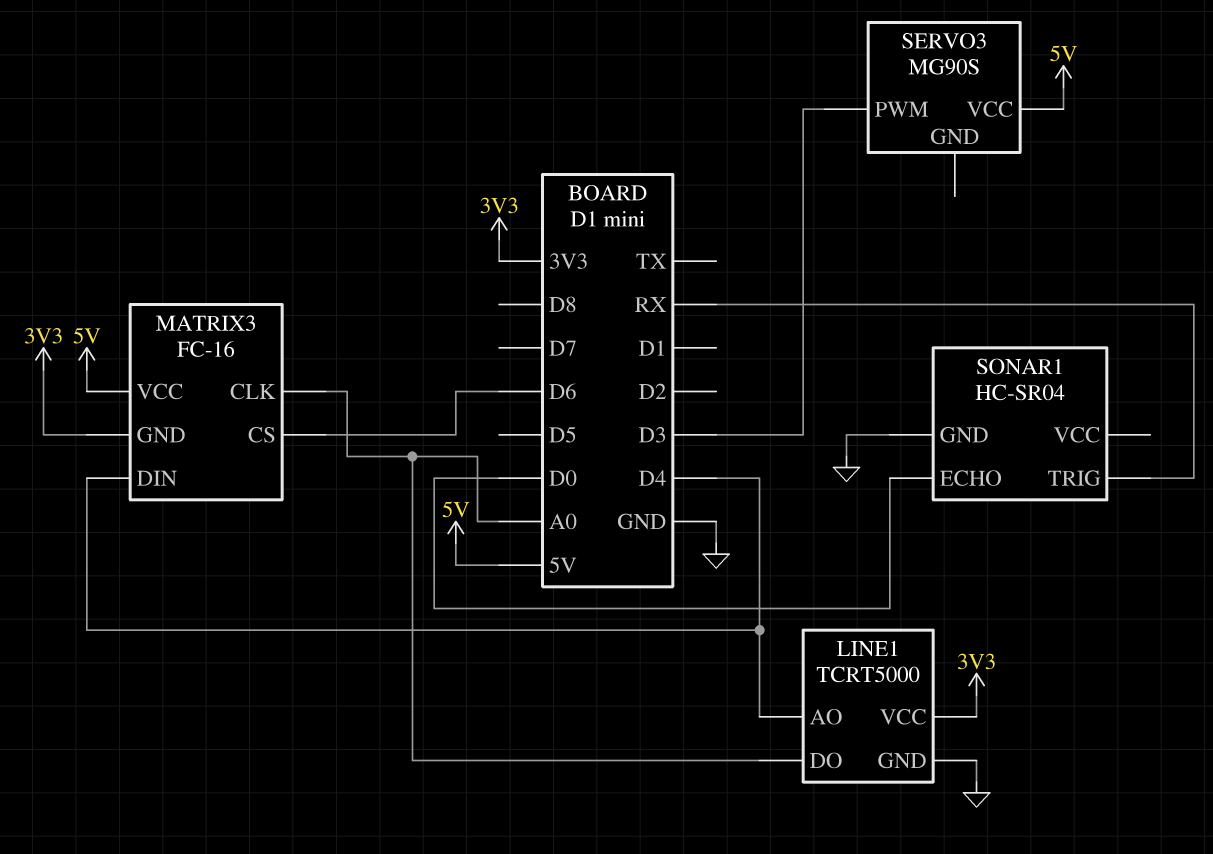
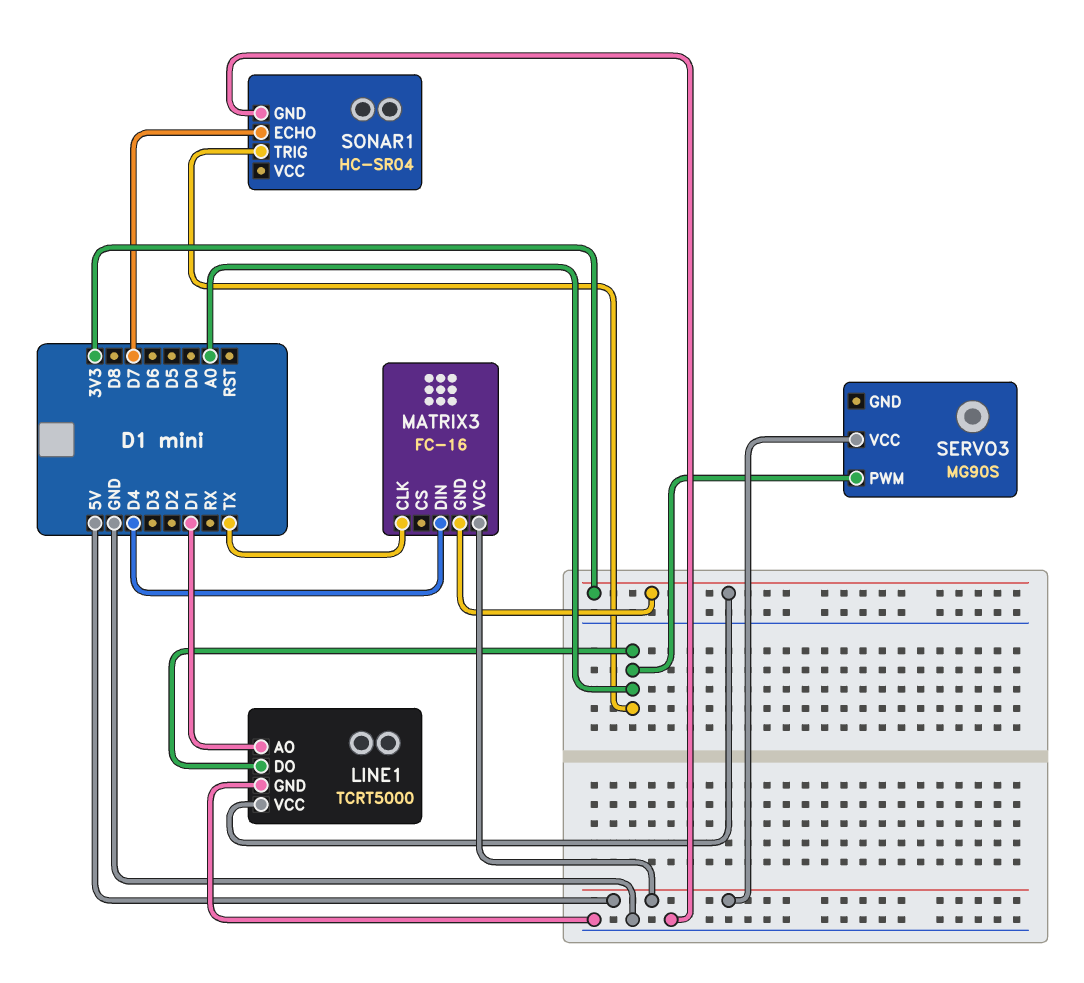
LINE1 pin AO: D4 -> D1
MATRIX3 pin CLK: A0 -> TX
MATRIX3 pin CS: D6 -> none
SERVO3 pin PWM: D3 -> A0
SONAR1 pin ECHO: D0 -> D7
SONAR1 pin TRIG: RX -> A0

